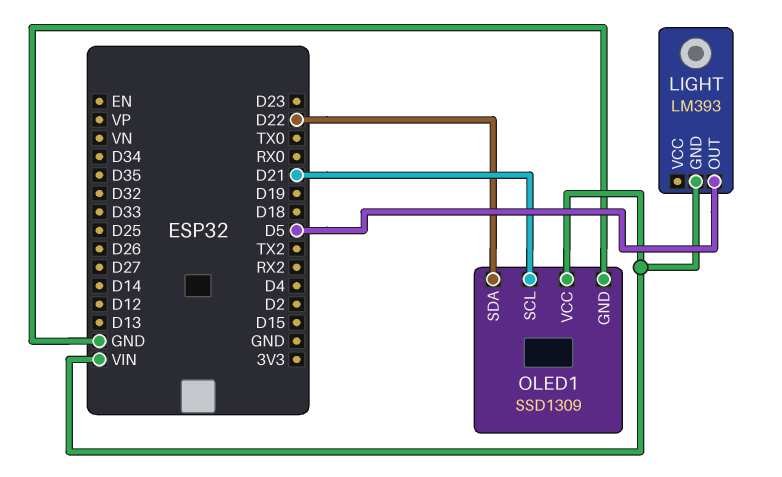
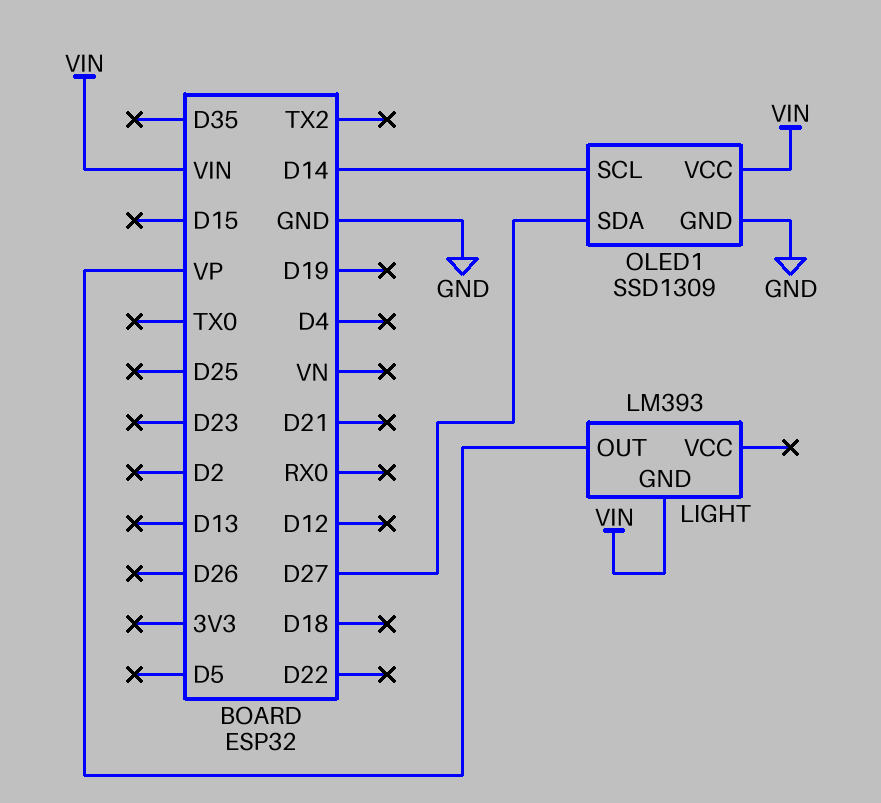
LIGHT pin OUT: D5 -> VP
OLED1 pin SCL: D21 -> D14
OLED1 pin SDA: D22 -> D27

